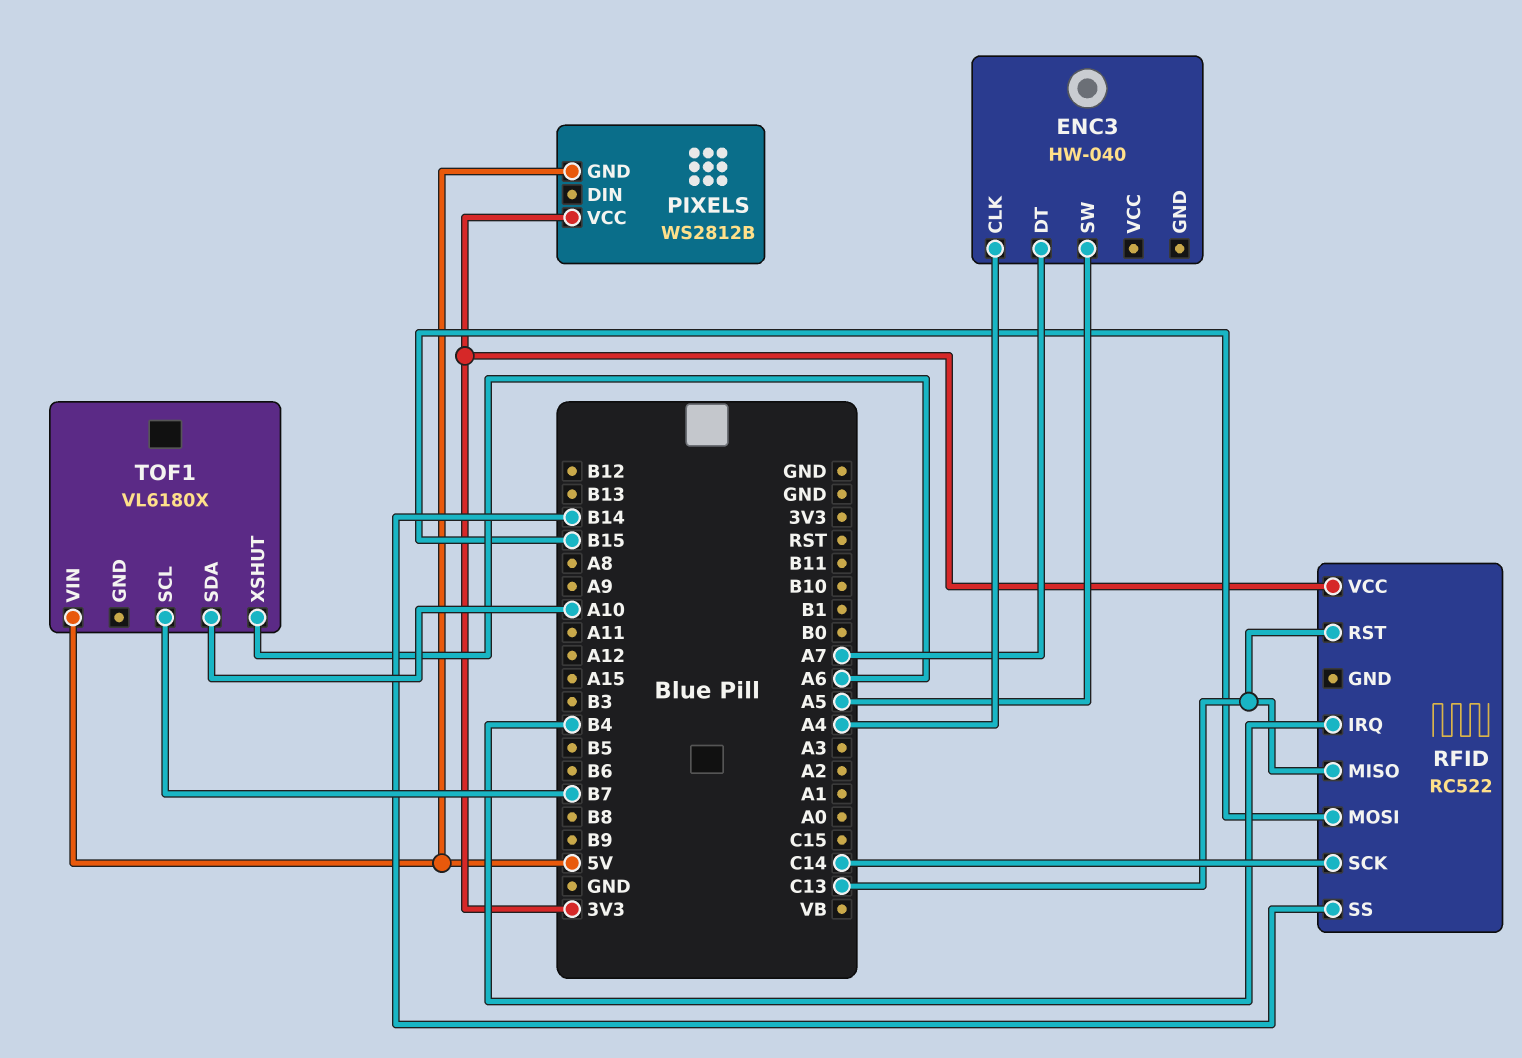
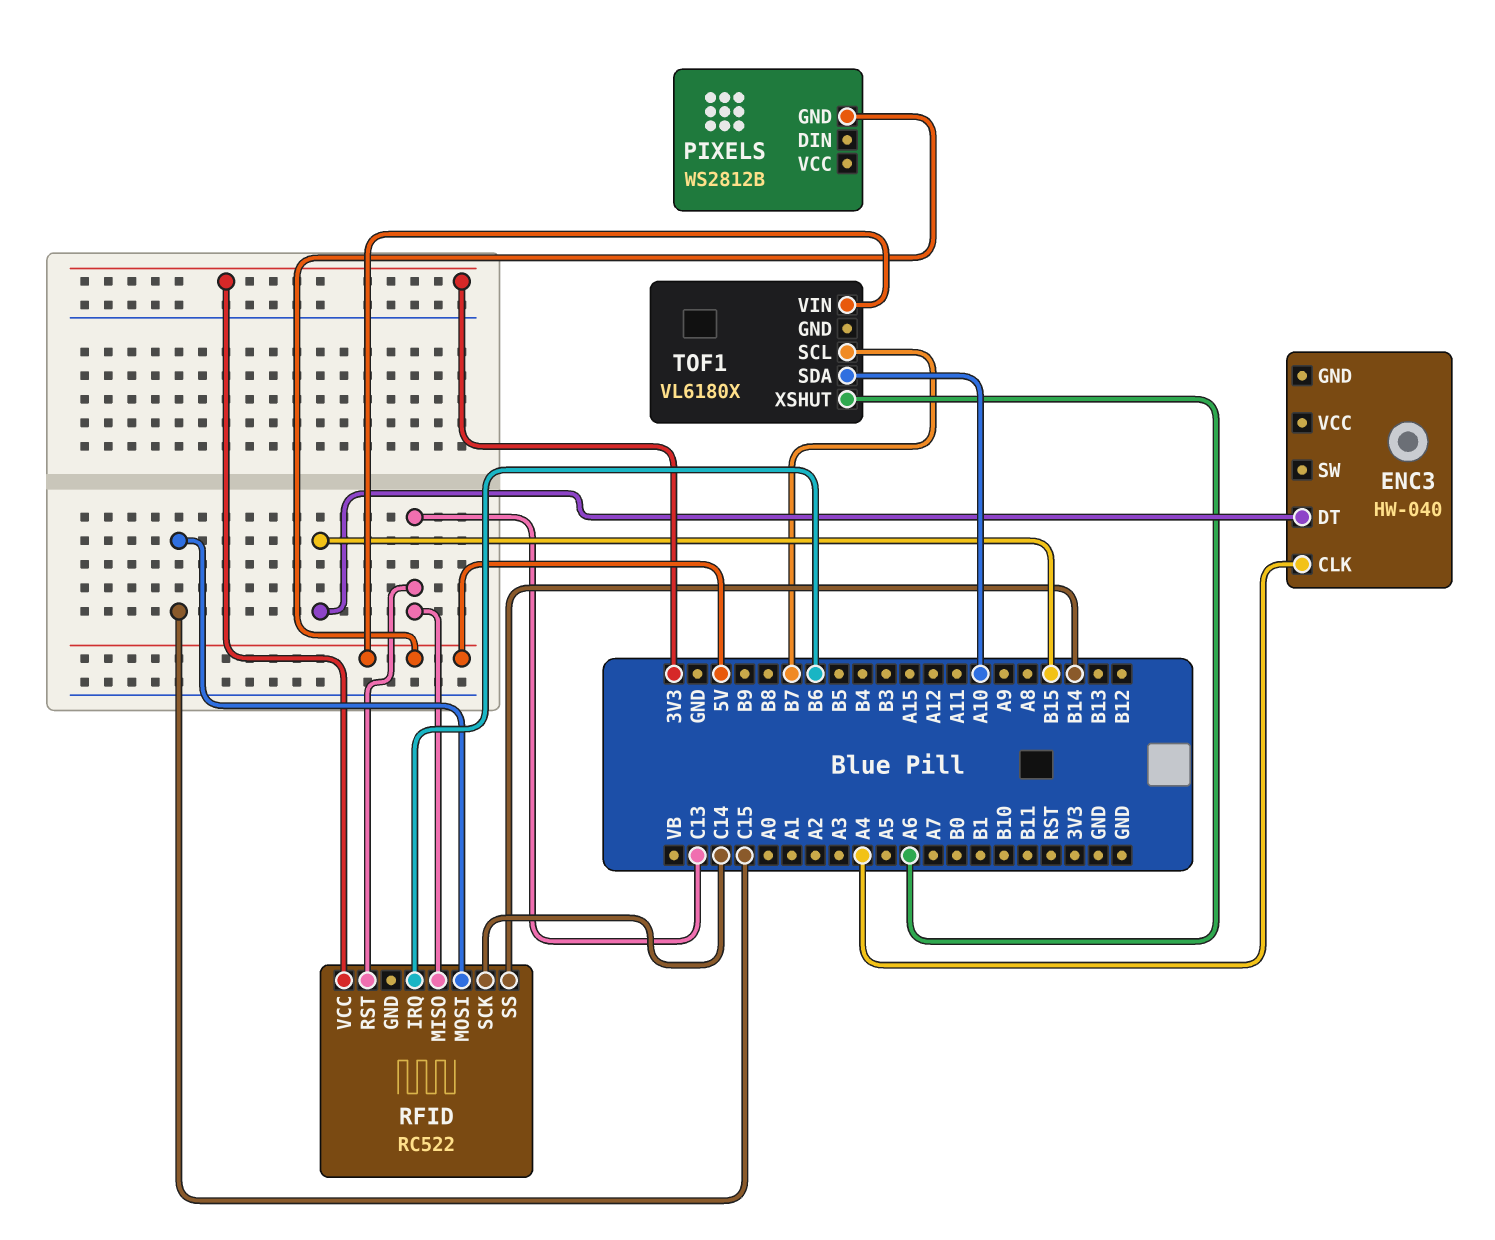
ENC3 pin DT: A7 -> B15
ENC3 pin SW: A5 -> none
PIXELS pin VCC: 3V3 -> none
RFID pin IRQ: B4 -> B6
RFID pin MOSI: B15 -> C15

